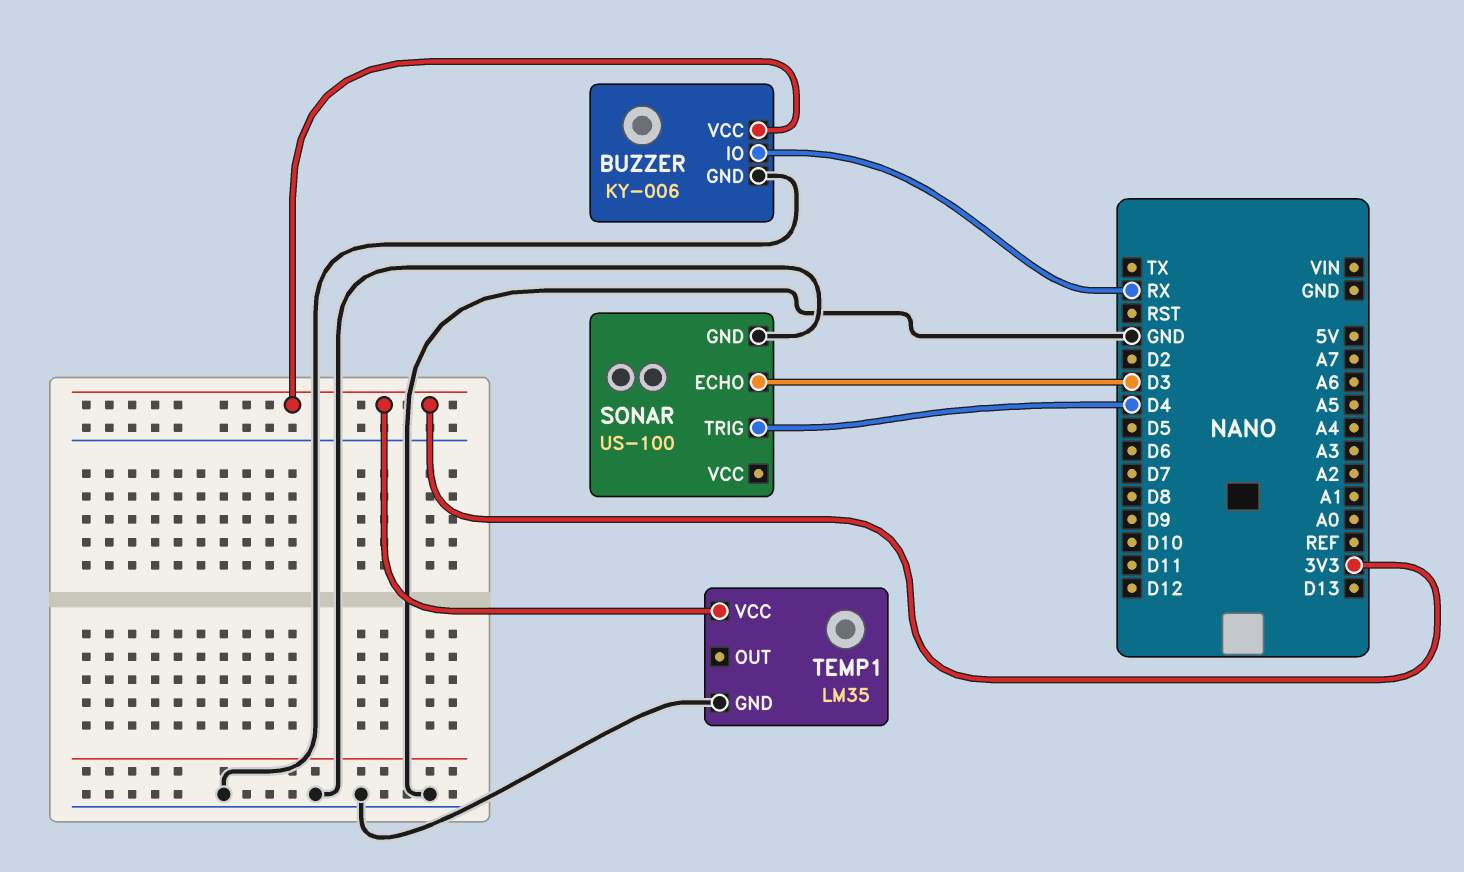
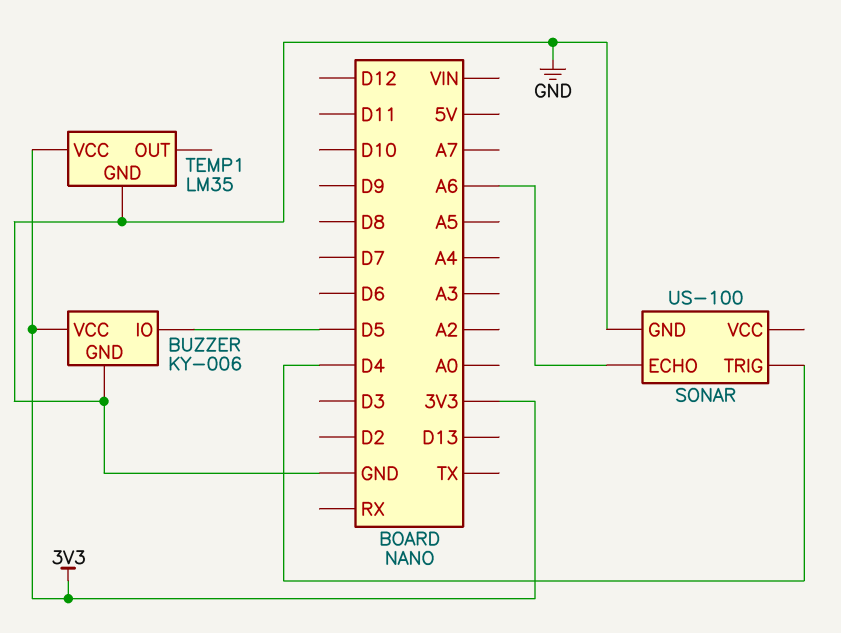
BUZZER pin IO: RX -> D5
SONAR pin ECHO: D3 -> A6

